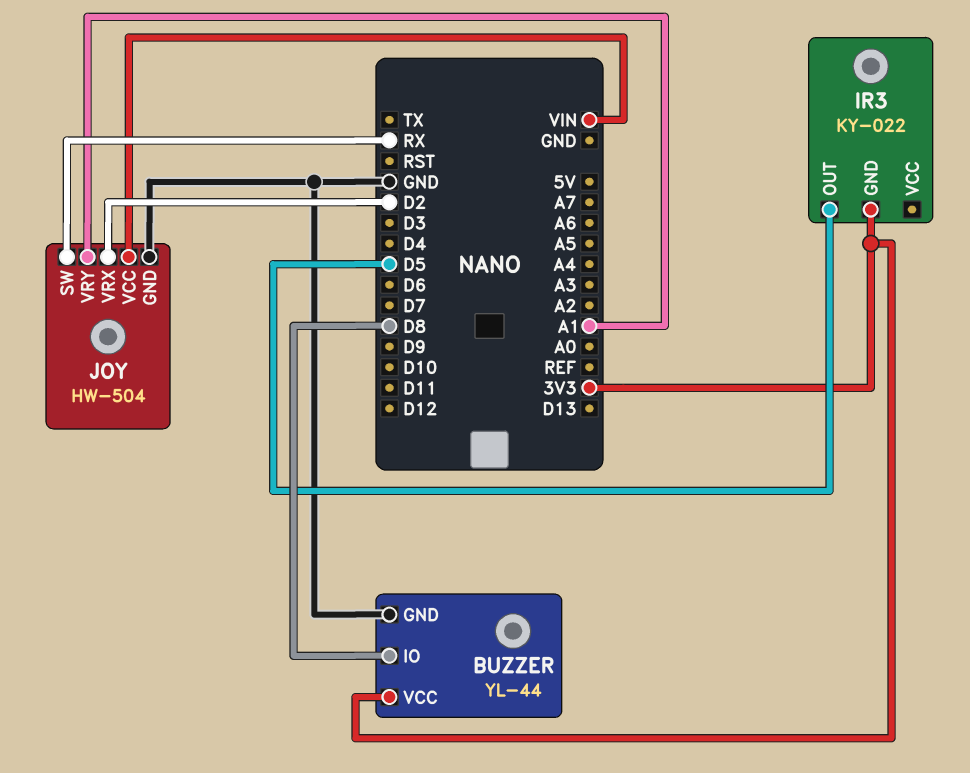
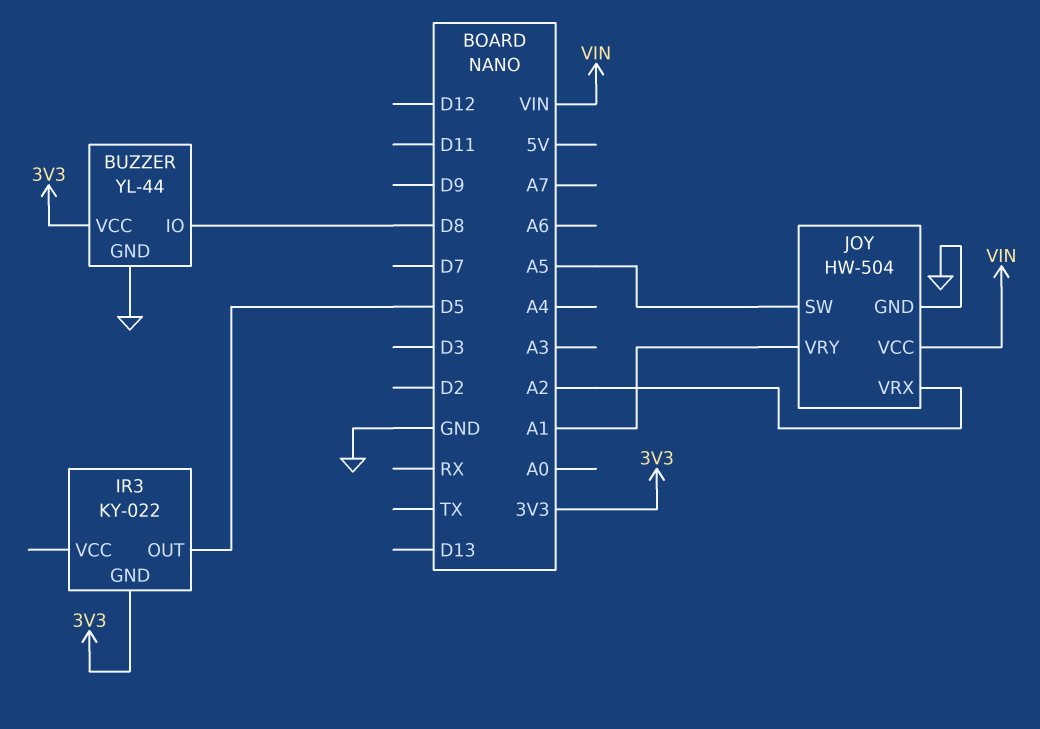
JOY pin SW: RX -> A5
JOY pin VRX: D2 -> A2

